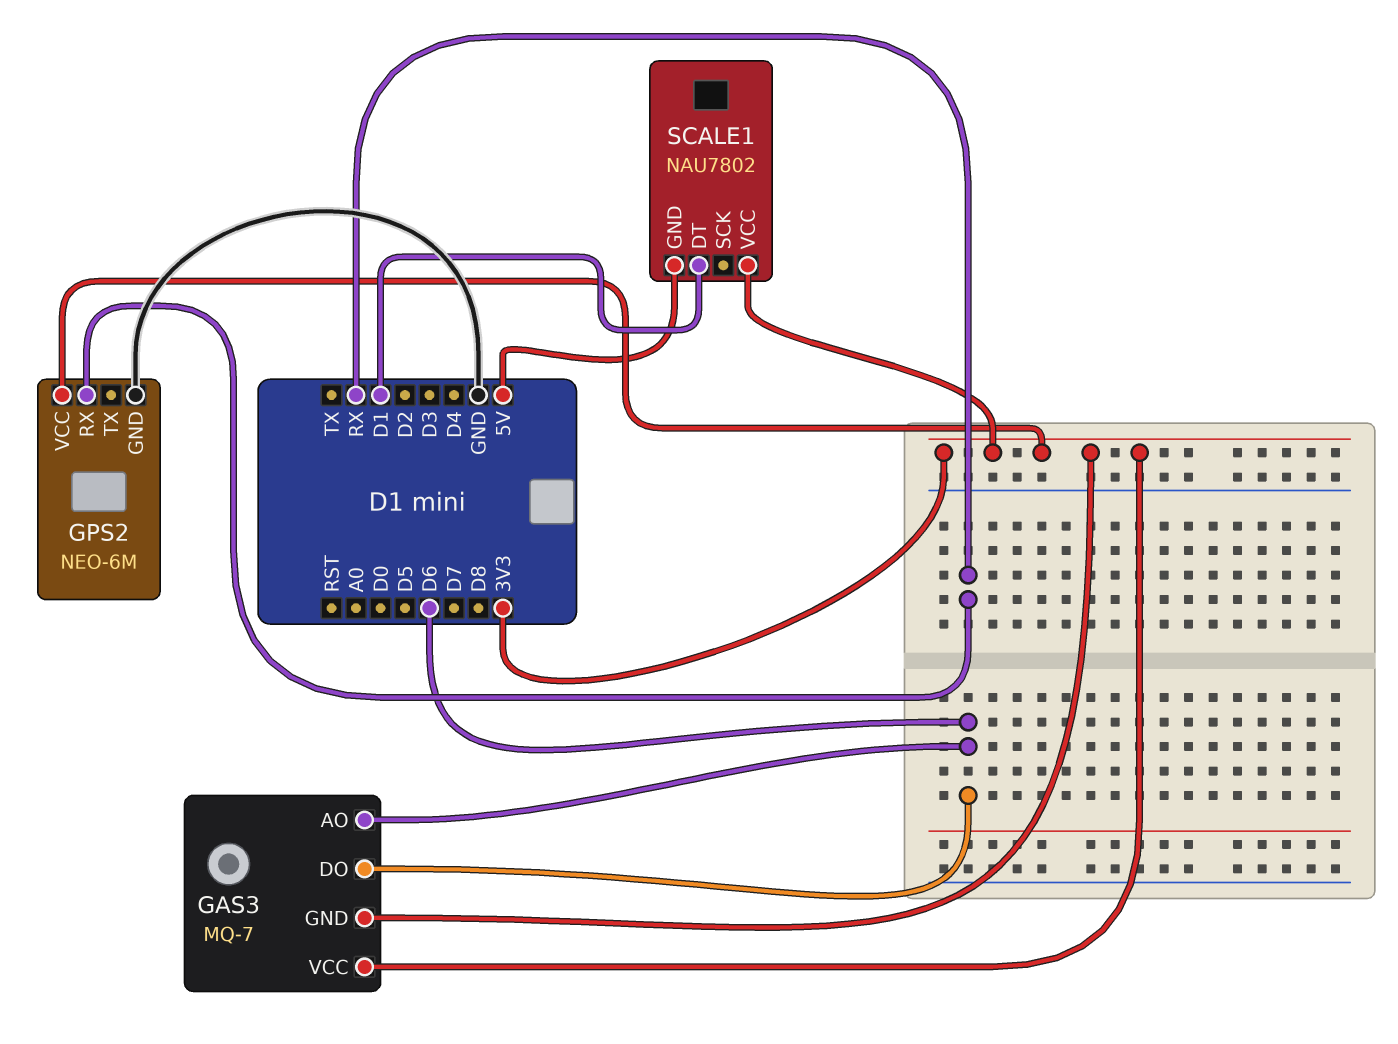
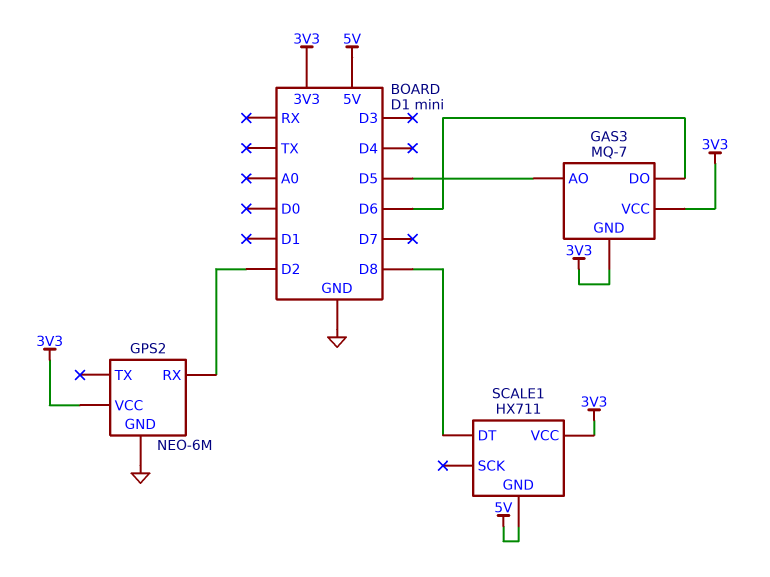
GAS3 pin AO: D6 -> D5
GPS2 pin RX: RX -> D2
SCALE1: NAU7802 -> HX711
SCALE1 pin DT: D1 -> D8

